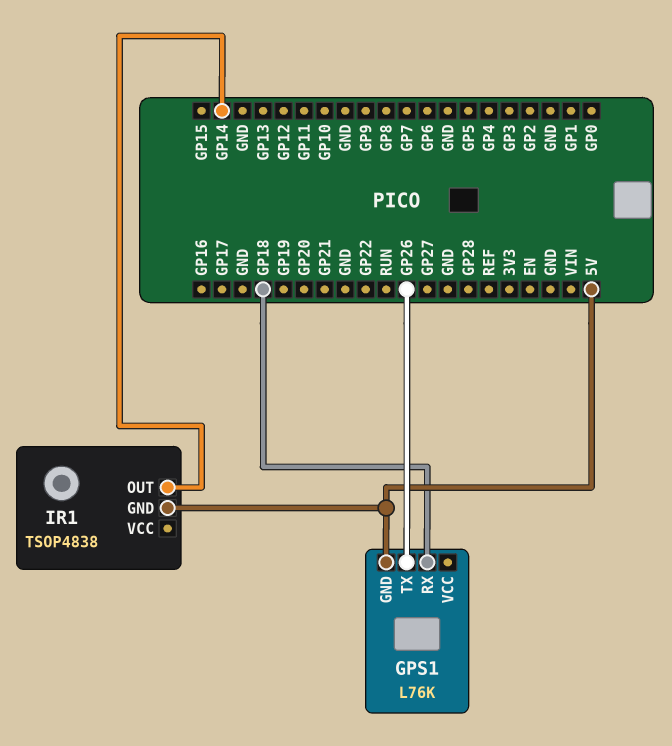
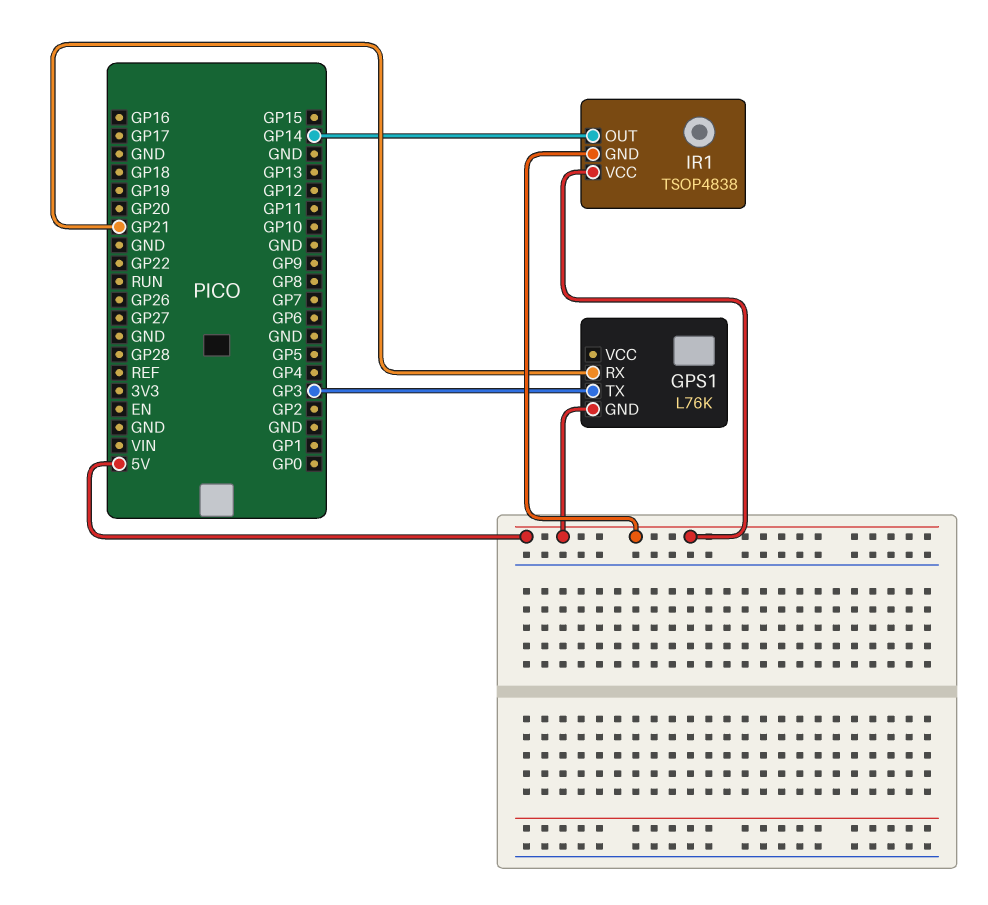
GPS1 pin RX: GP18 -> GP21
GPS1 pin TX: GP26 -> GP3
IR1 pin VCC: none -> 5V

